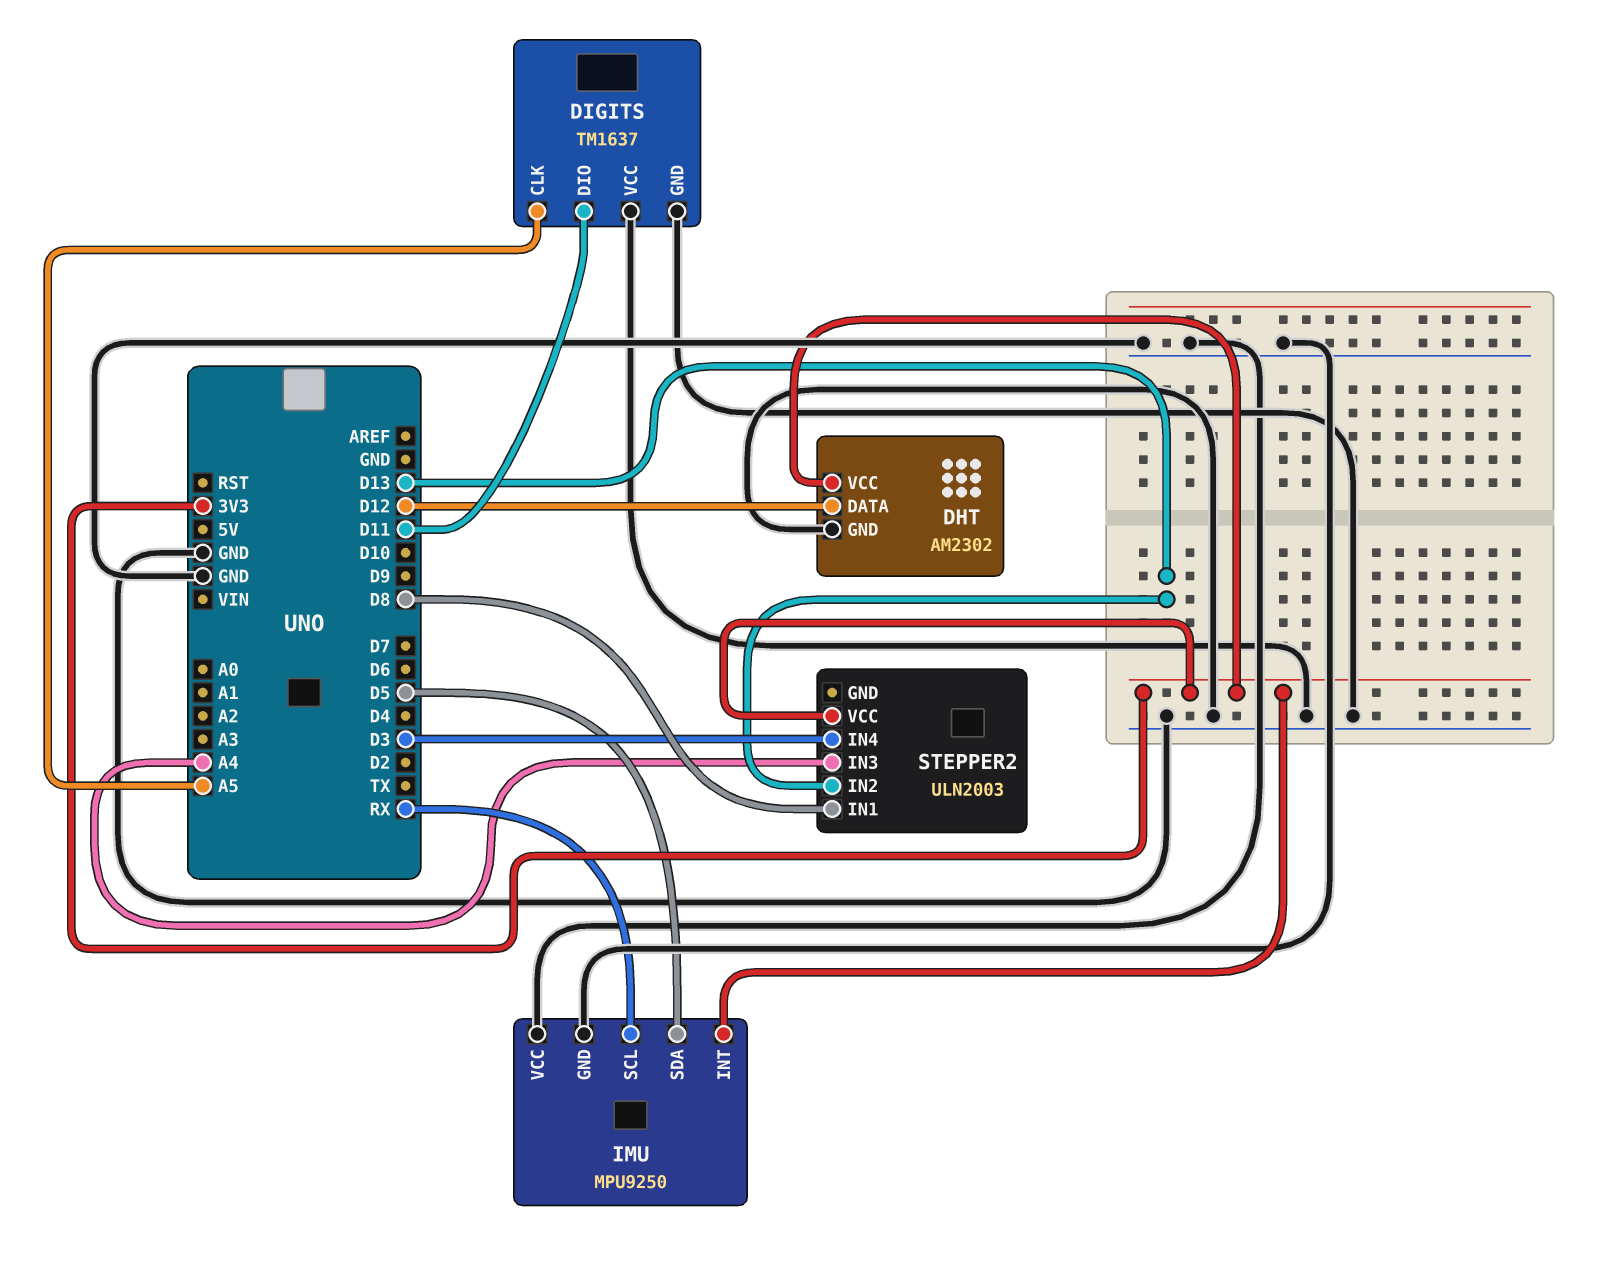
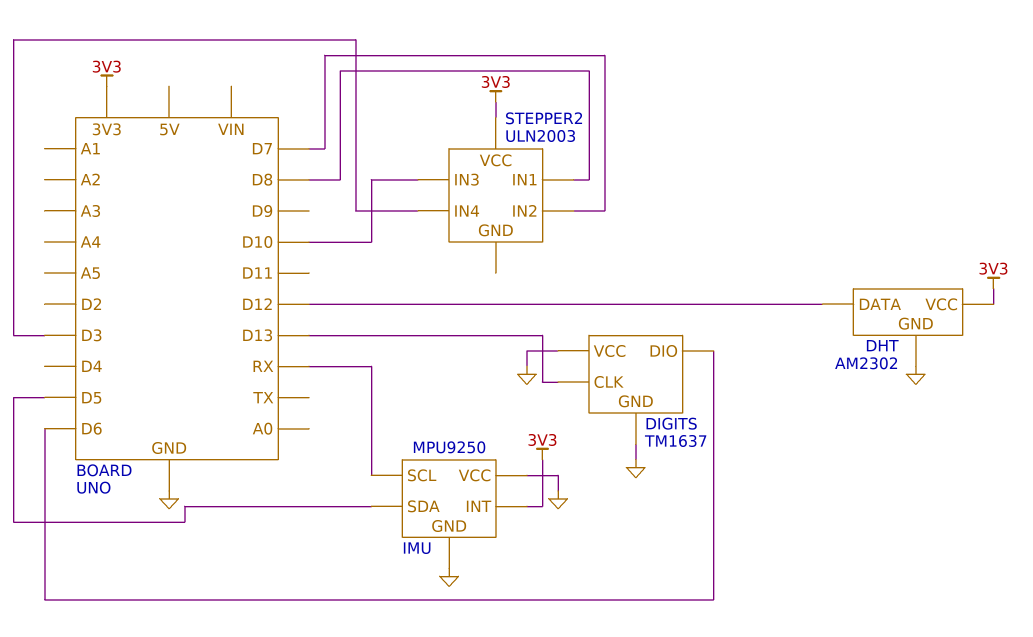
DIGITS pin CLK: A5 -> D13
DIGITS pin DIO: D11 -> D6
STEPPER2 pin IN2: D13 -> D7
STEPPER2 pin IN3: A4 -> D10

